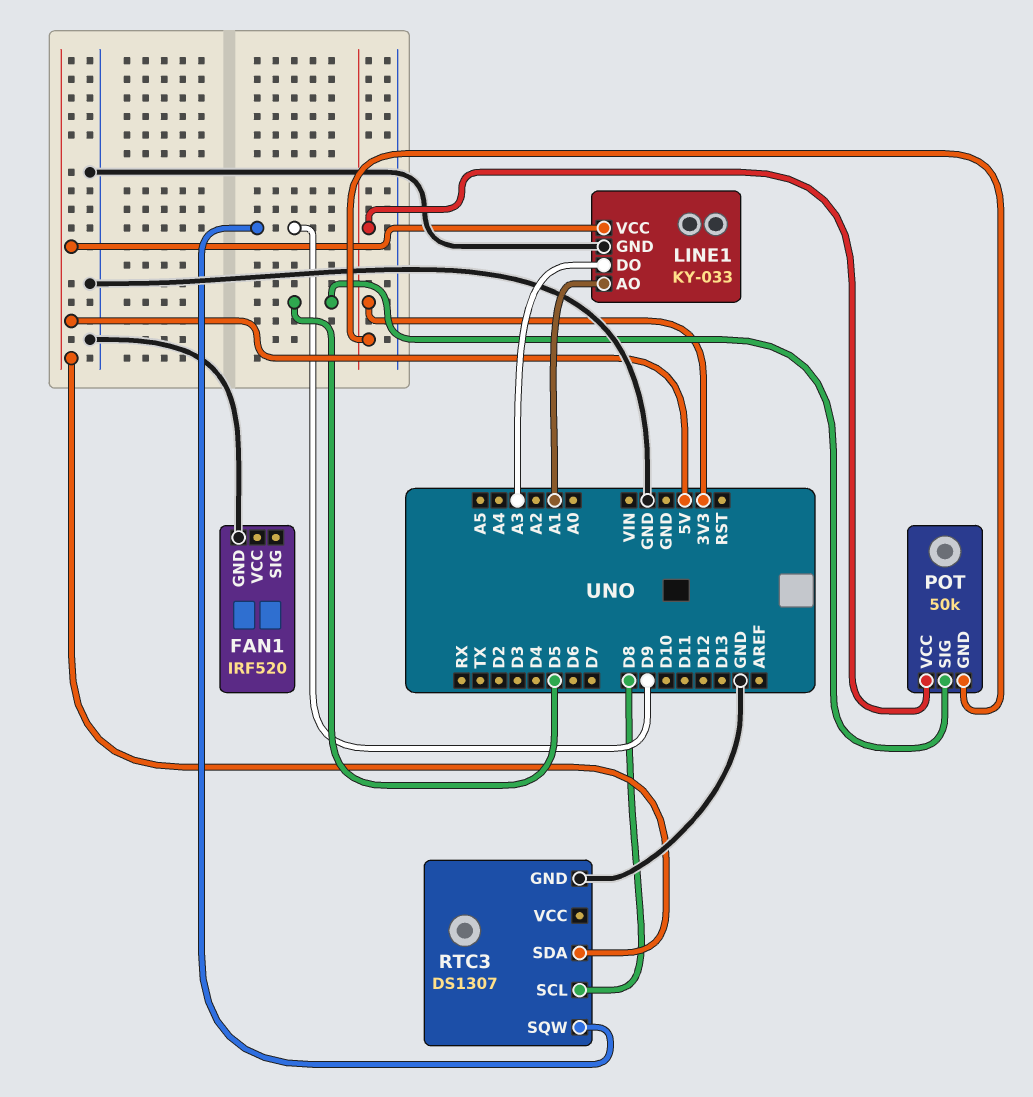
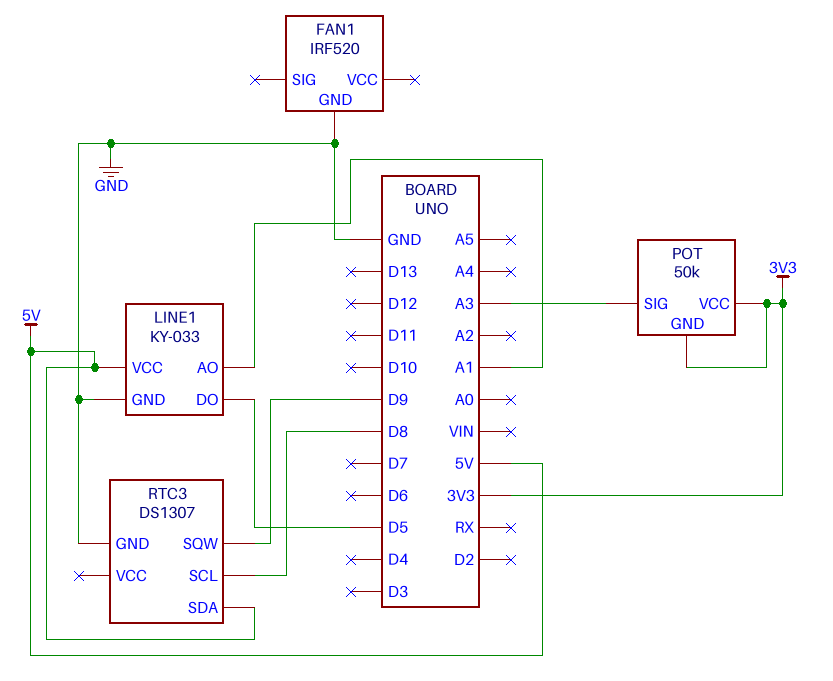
LINE1 pin DO: A3 -> D5
POT pin SIG: D5 -> A3

